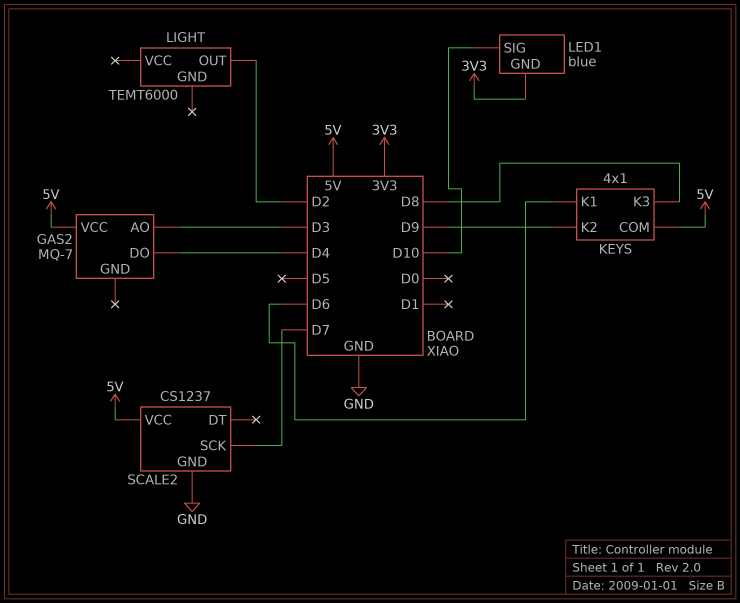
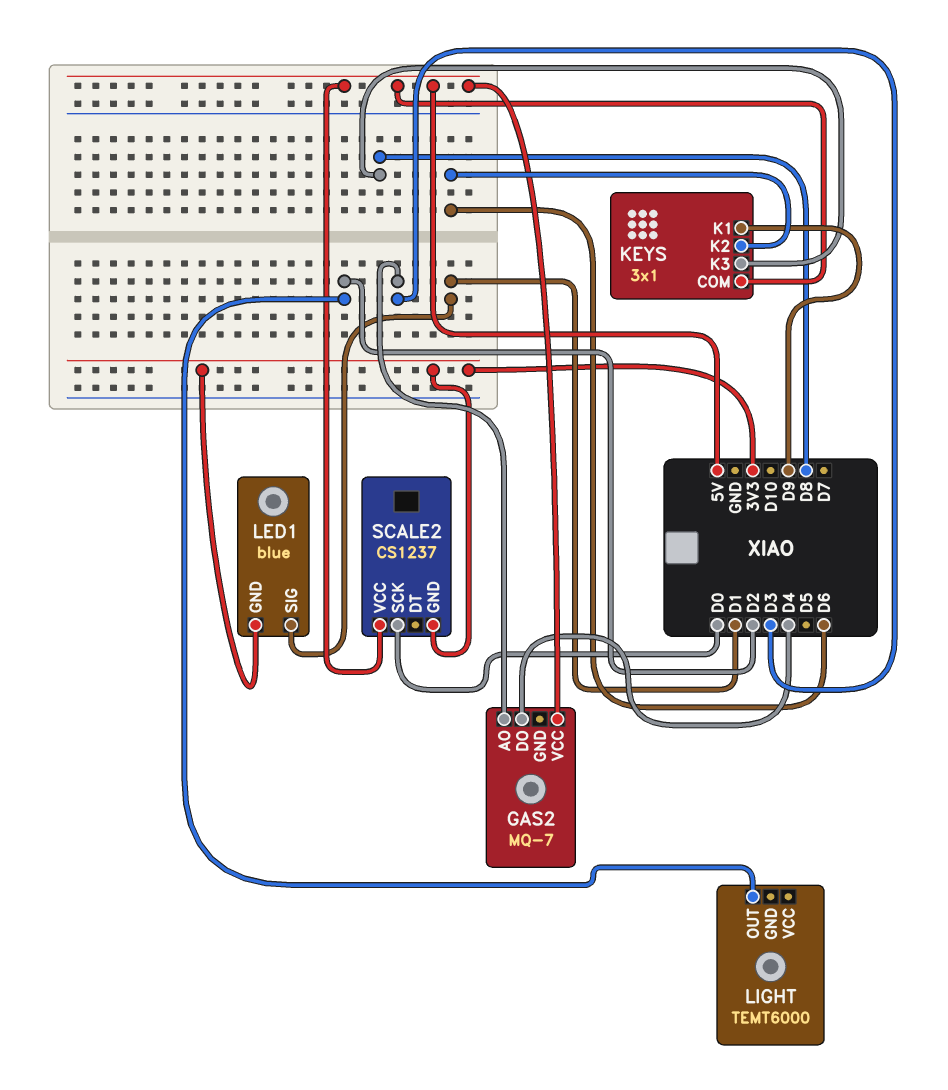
KEYS: 4x1 -> 3x1
KEYS pin K1: D6 -> D9
KEYS pin K2: D9 -> D6
LED1 pin SIG: D10 -> D1
SCALE2 pin GND: GND -> 3V3
SCALE2 pin SCK: D7 -> D0

